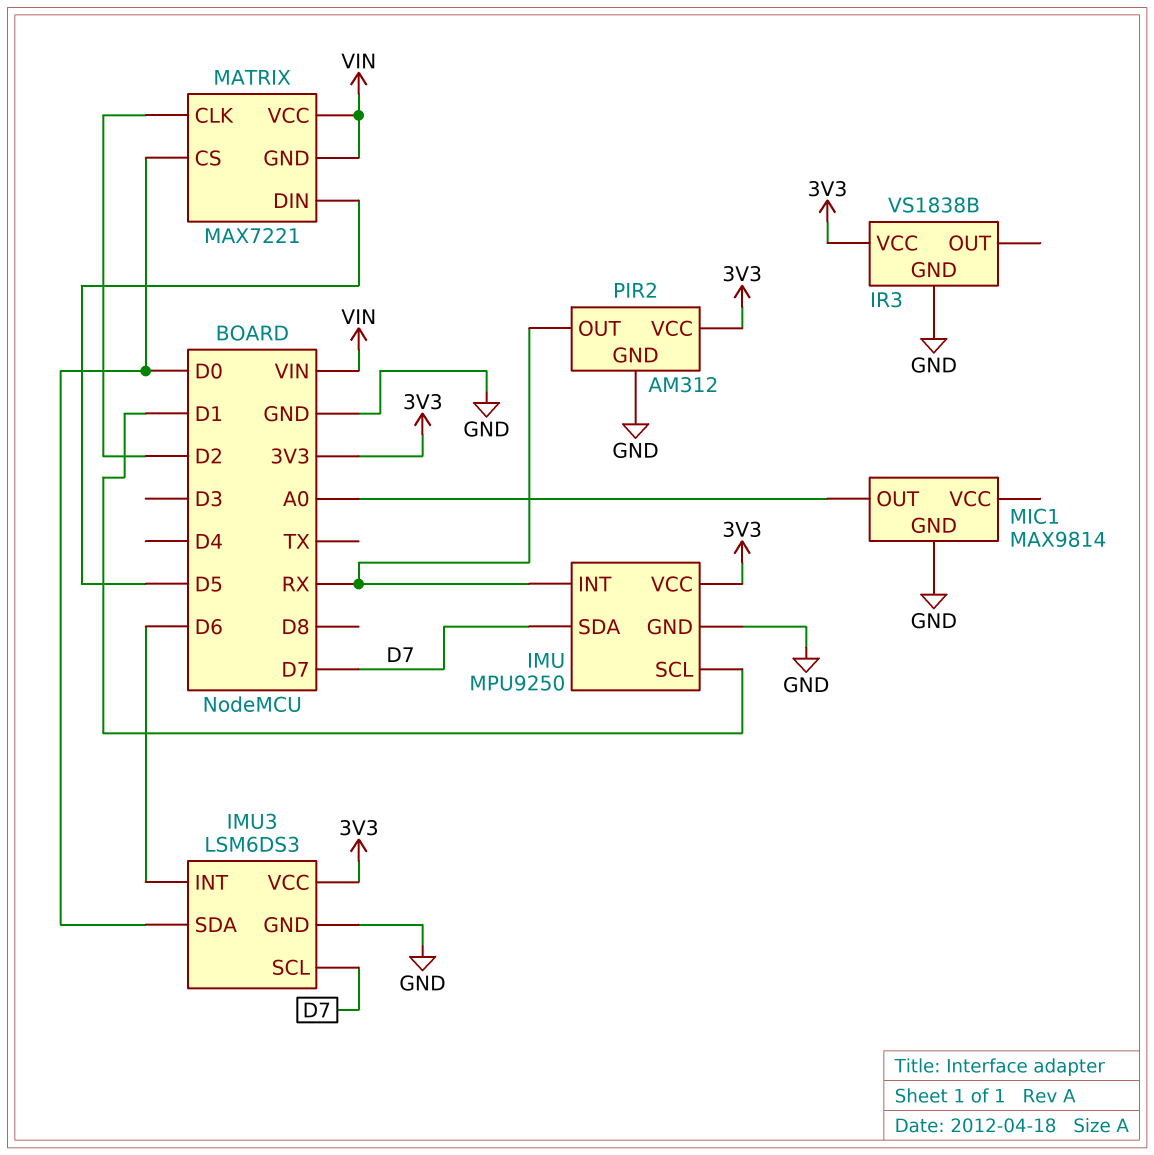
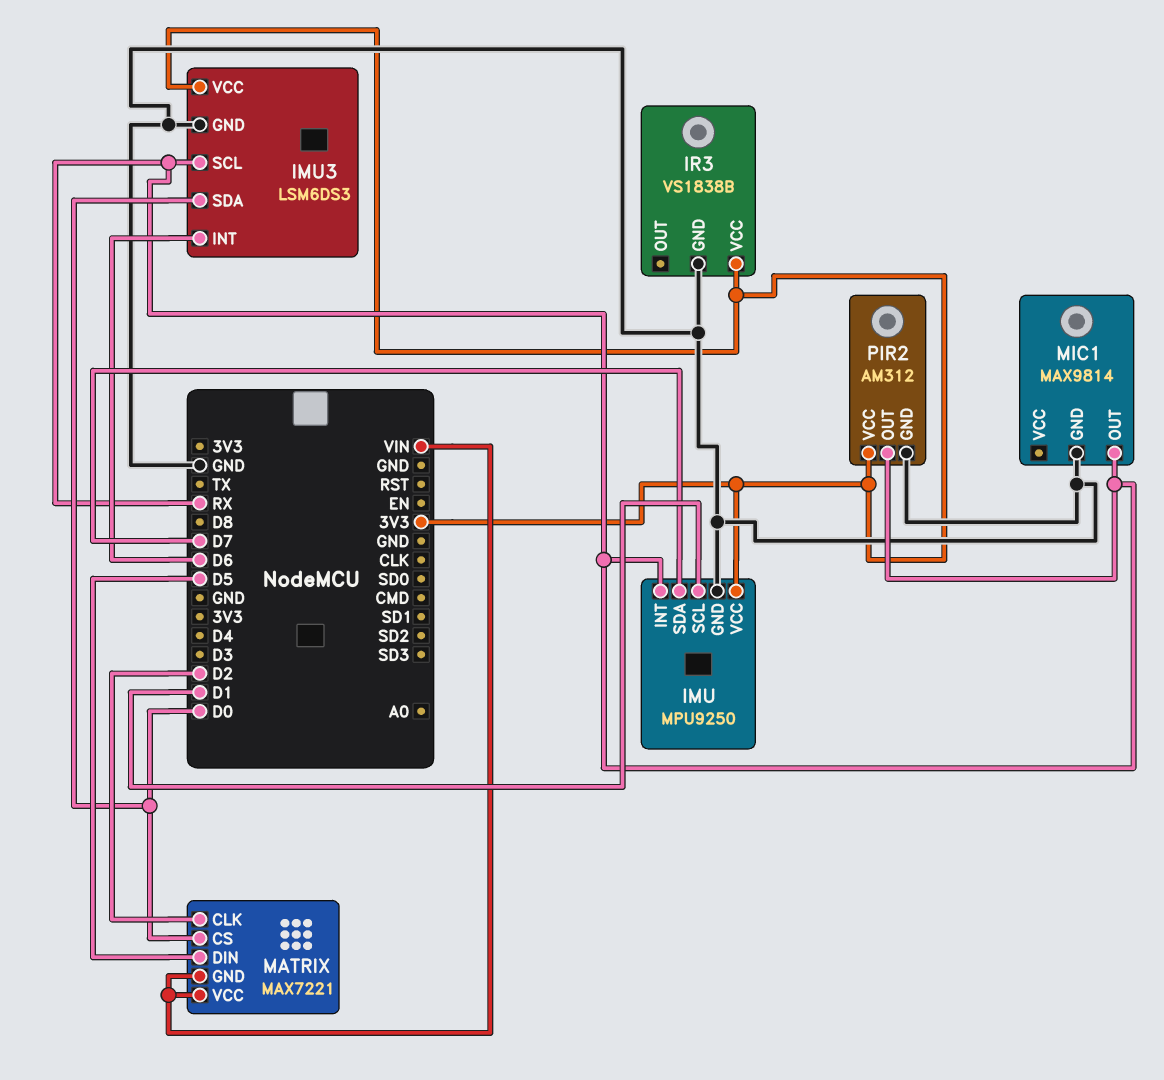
IMU3 pin SCL: D7 -> RX
MIC1 pin OUT: A0 -> RX

